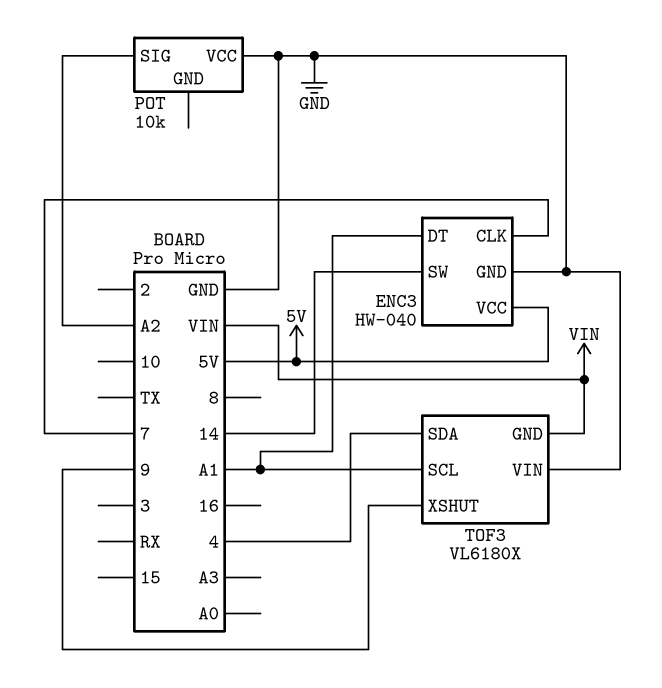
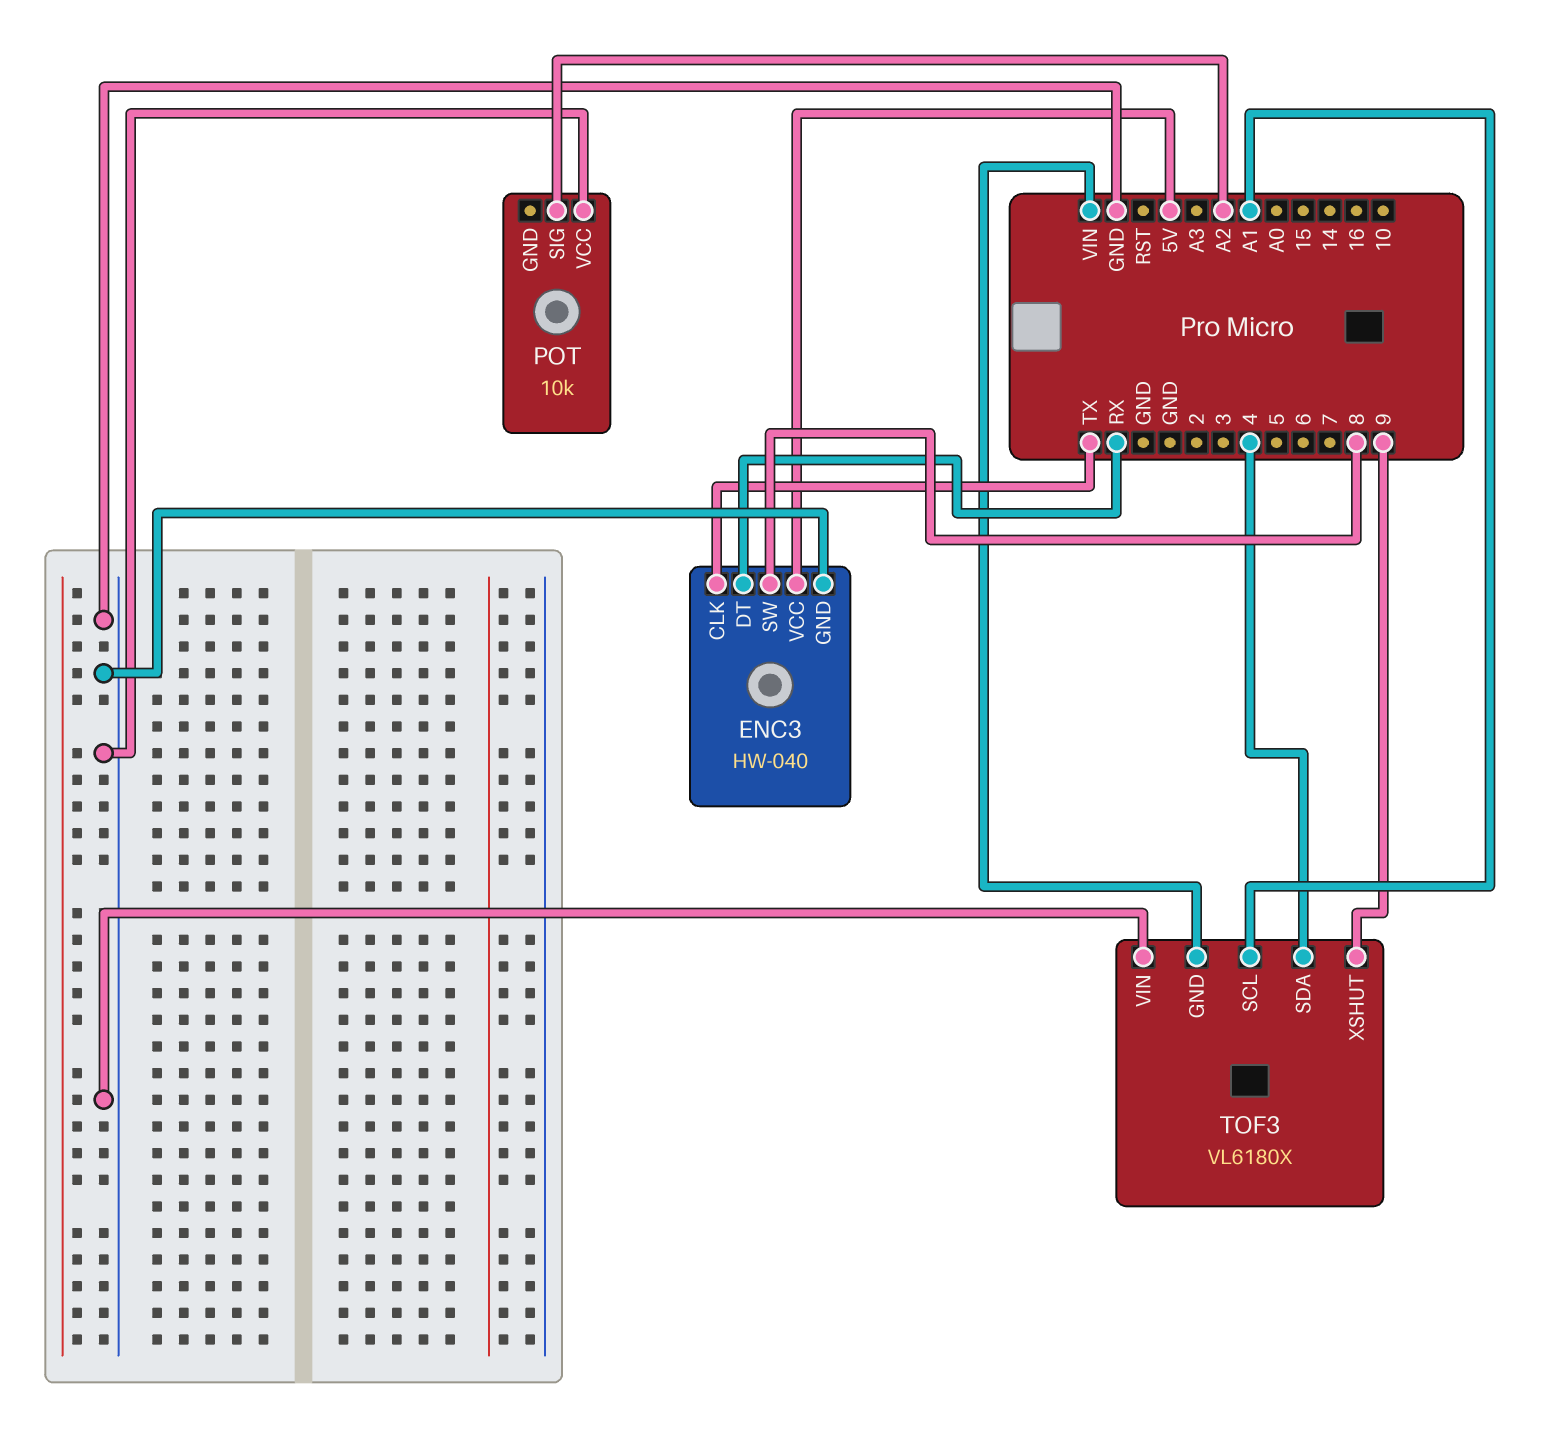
ENC3 pin CLK: 7 -> TX
ENC3 pin DT: A1 -> RX
ENC3 pin SW: 14 -> 8

